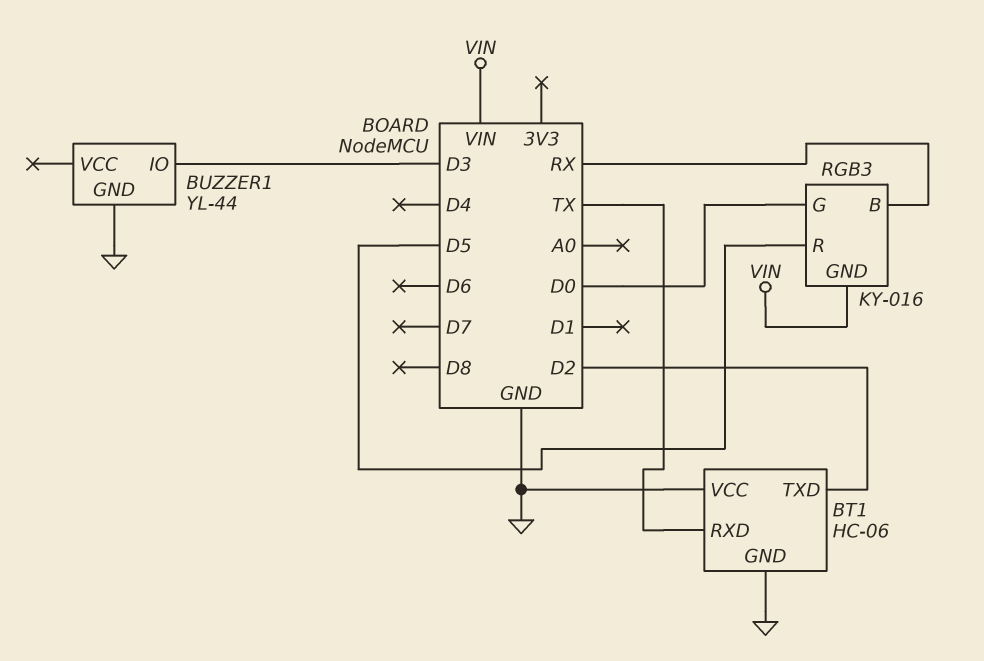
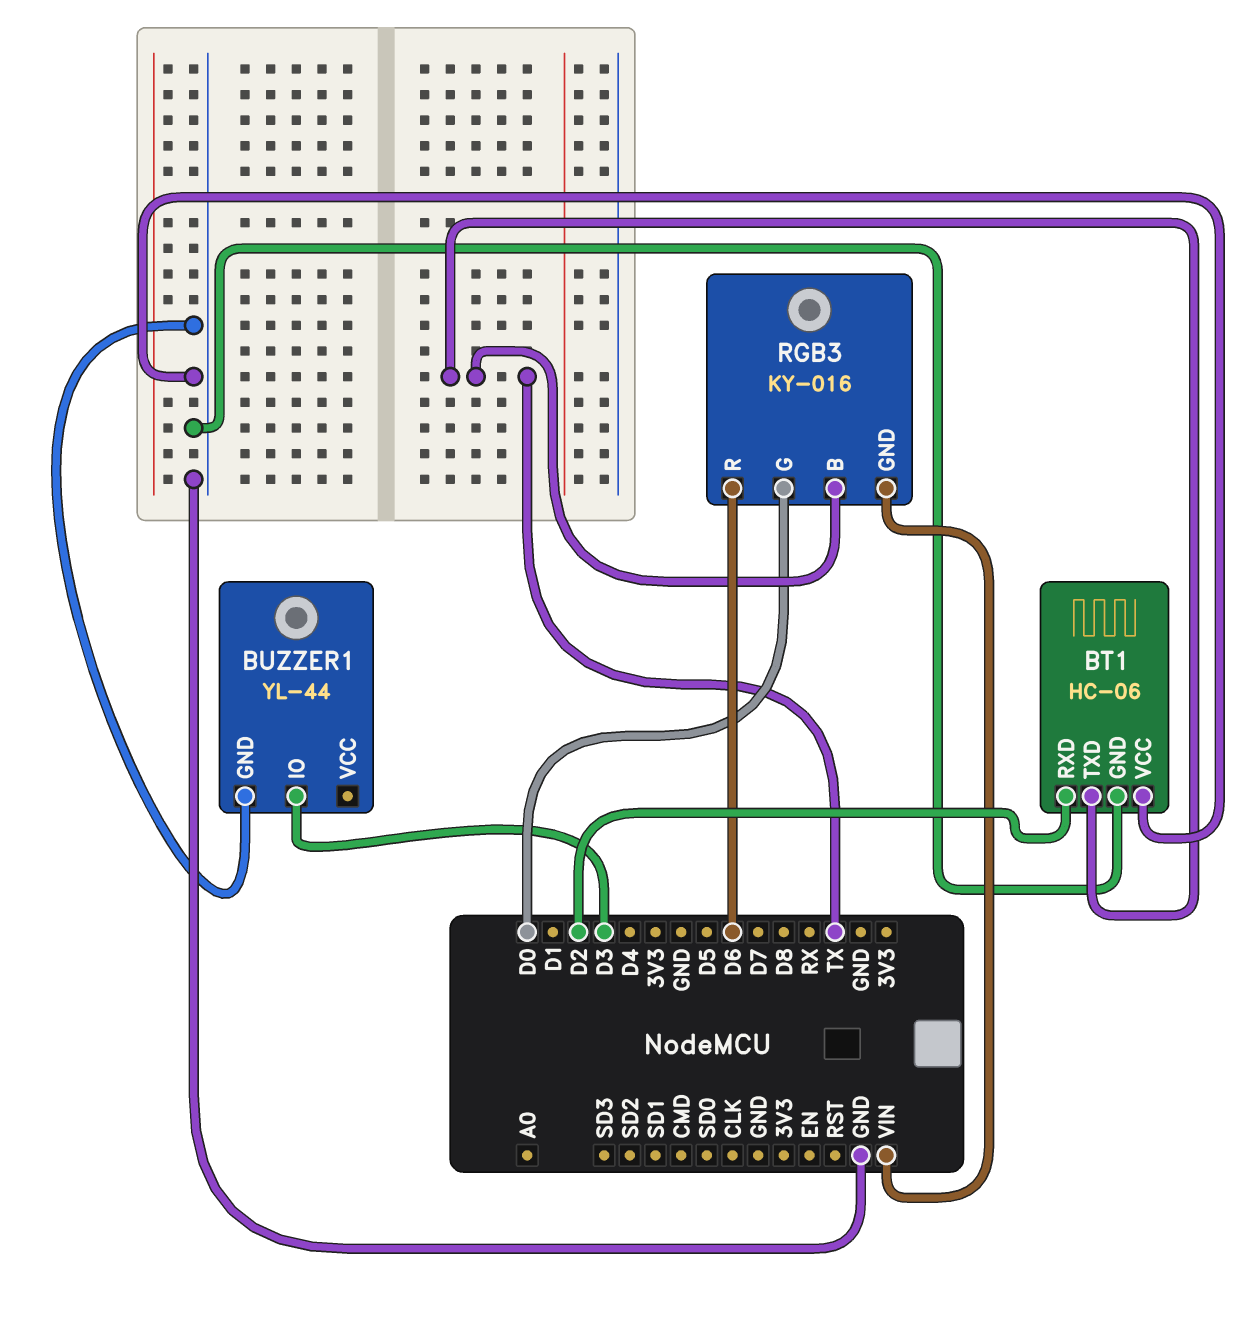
BT1 pin RXD: TX -> D2
BT1 pin TXD: D2 -> TX
RGB3 pin B: RX -> TX
RGB3 pin R: D5 -> D6

